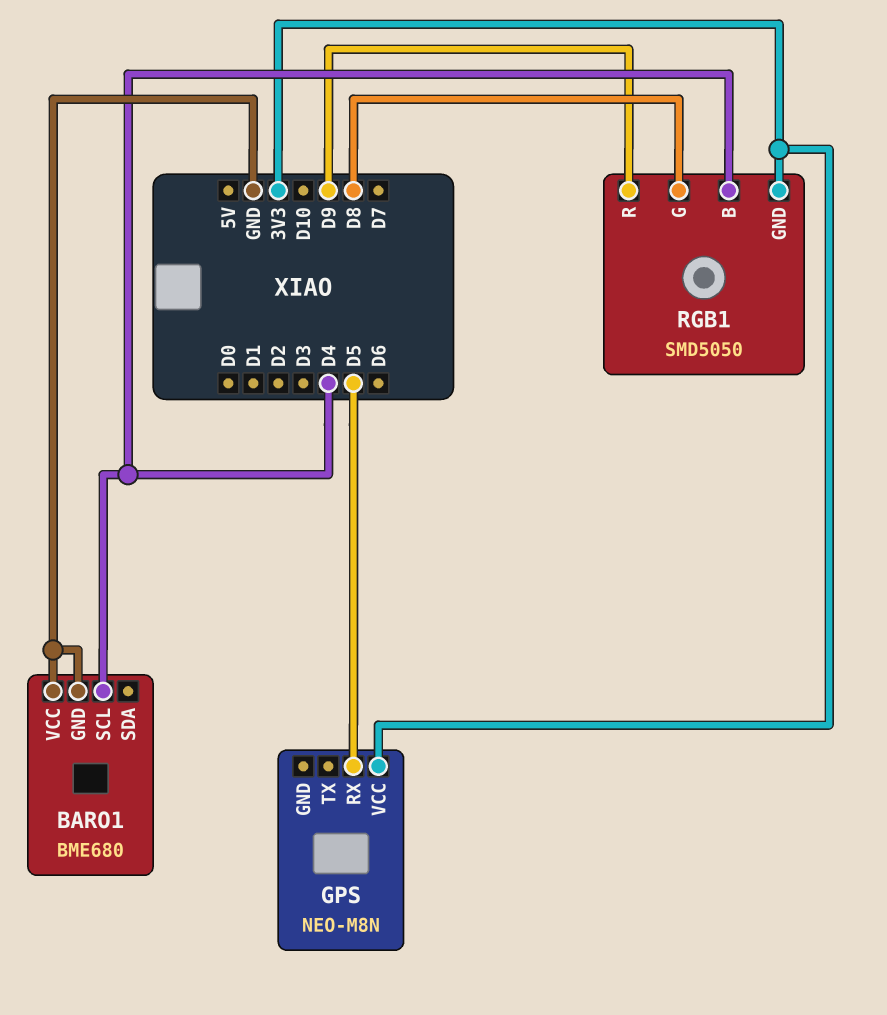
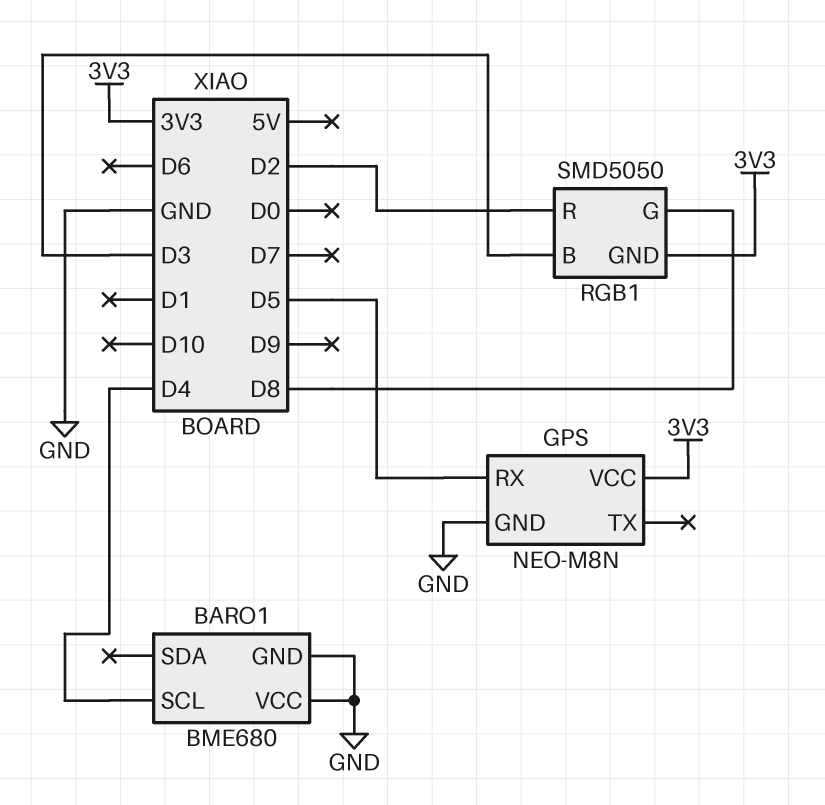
GPS pin GND: none -> GND
RGB1 pin B: D4 -> D3
RGB1 pin R: D9 -> D2

